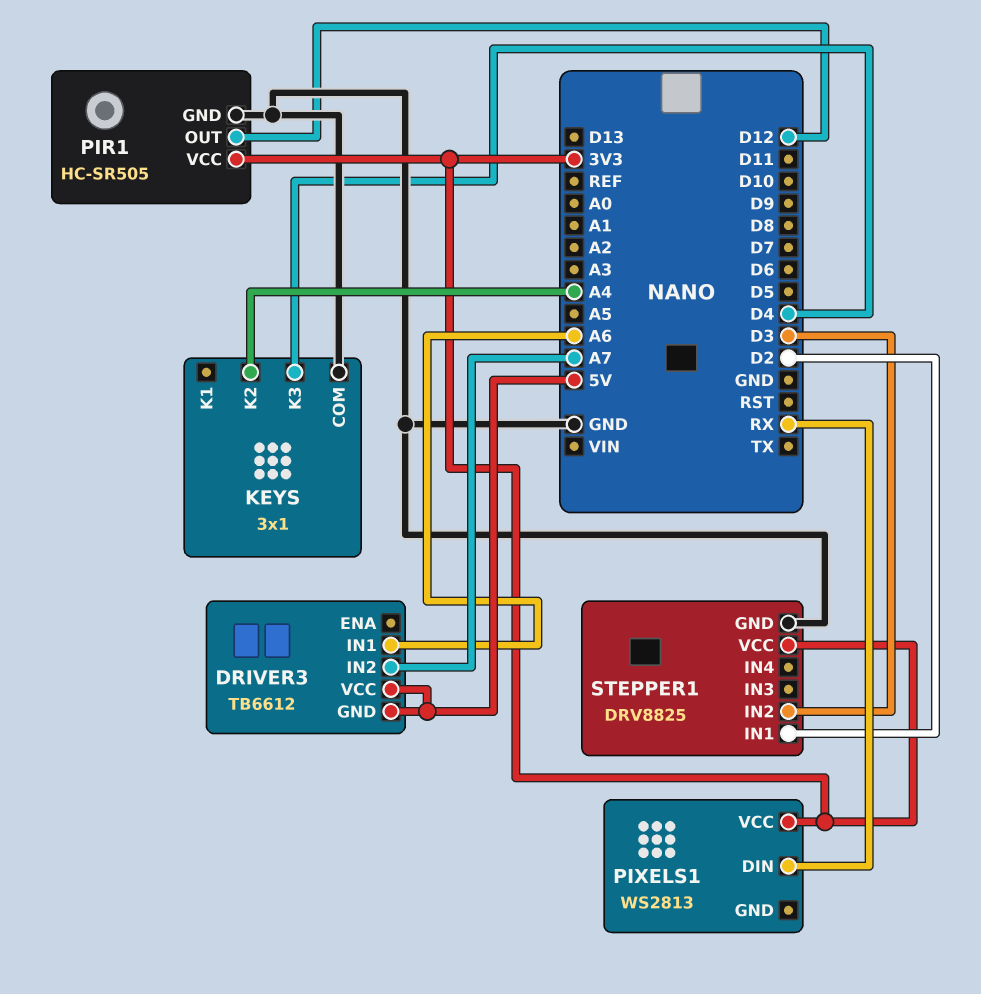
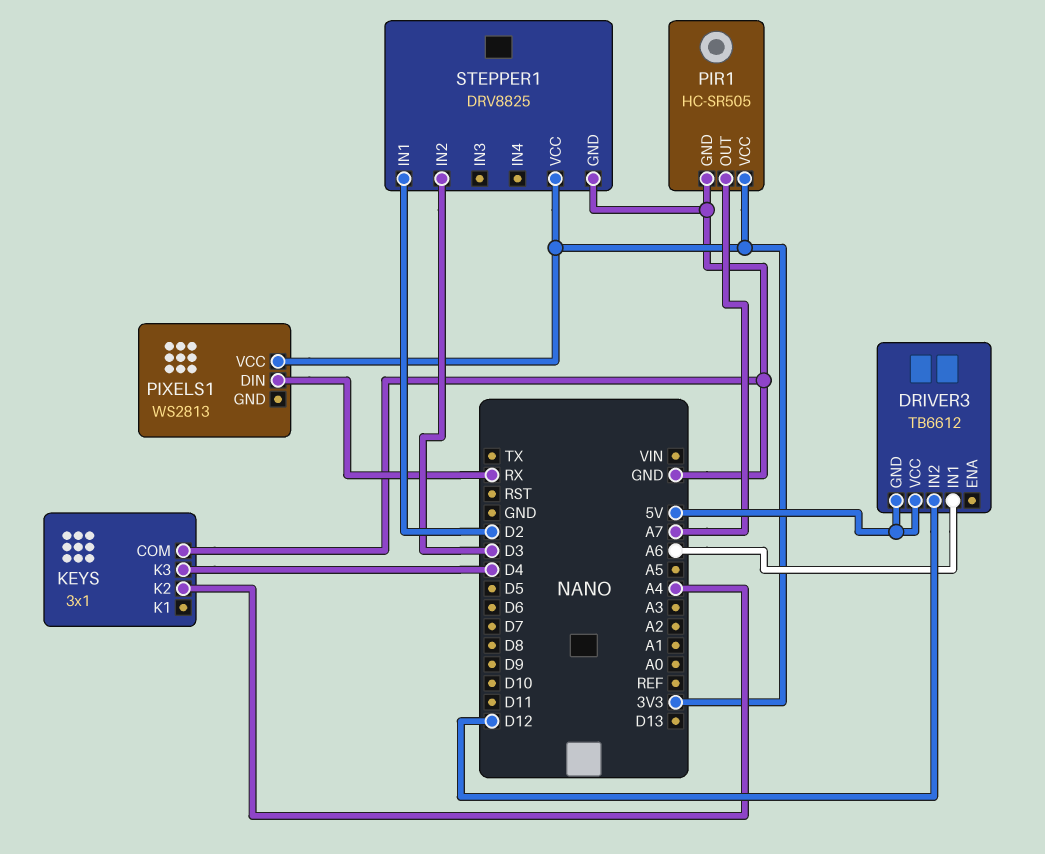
DRIVER3 pin IN2: A7 -> D12
PIR1 pin OUT: D12 -> A7

